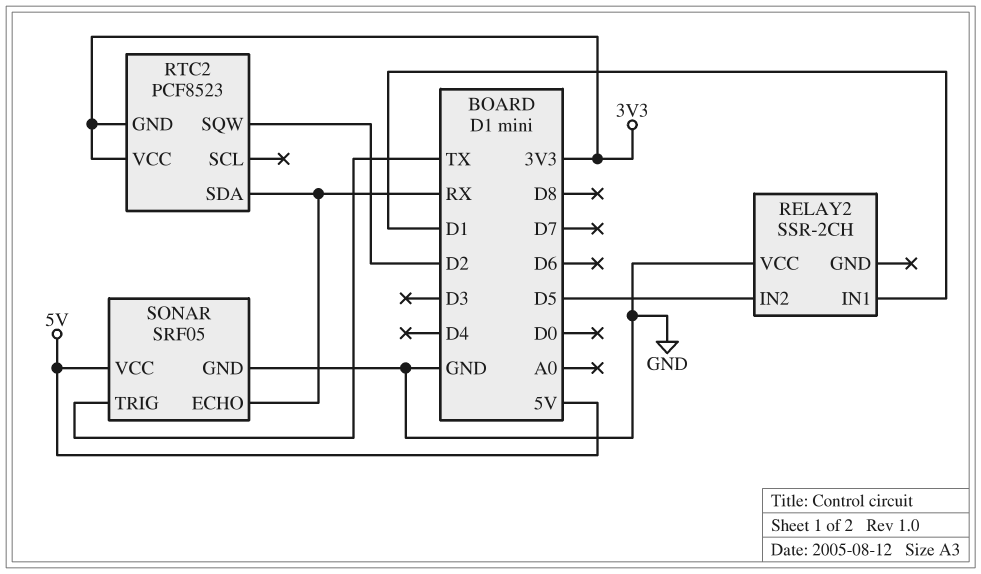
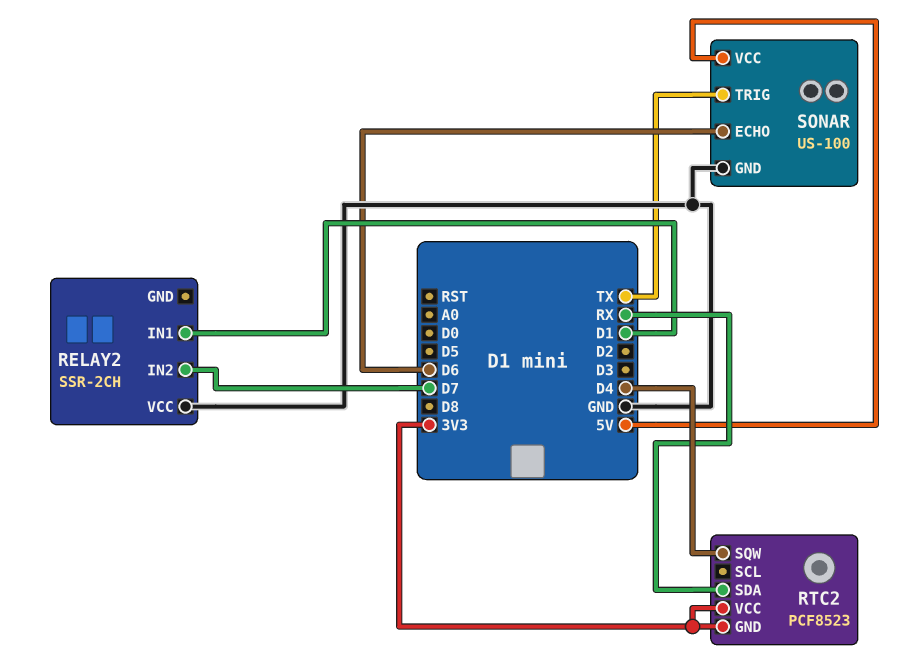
RELAY2 pin IN2: D5 -> D7
RTC2 pin SQW: D2 -> D4
SONAR: SRF05 -> US-100
SONAR pin ECHO: RX -> D6

